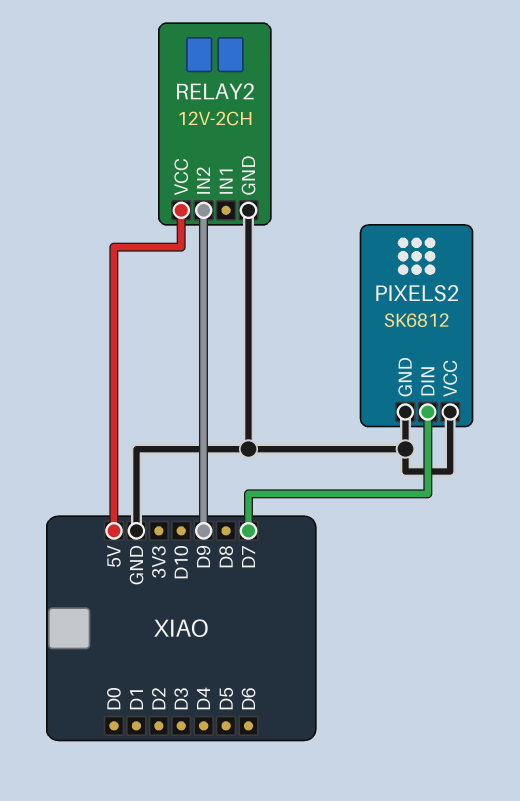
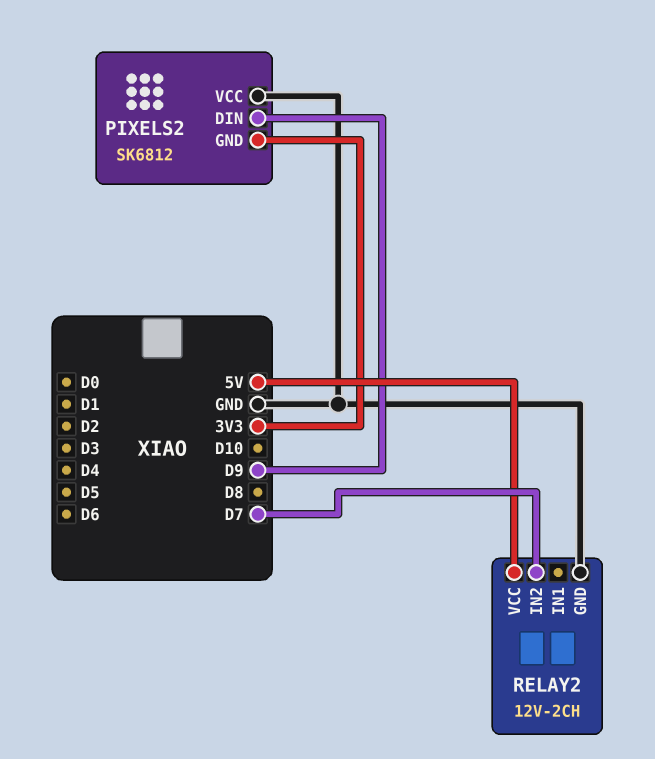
PIXELS2 pin DIN: D7 -> D9
PIXELS2 pin GND: GND -> 3V3
RELAY2 pin IN2: D9 -> D7

